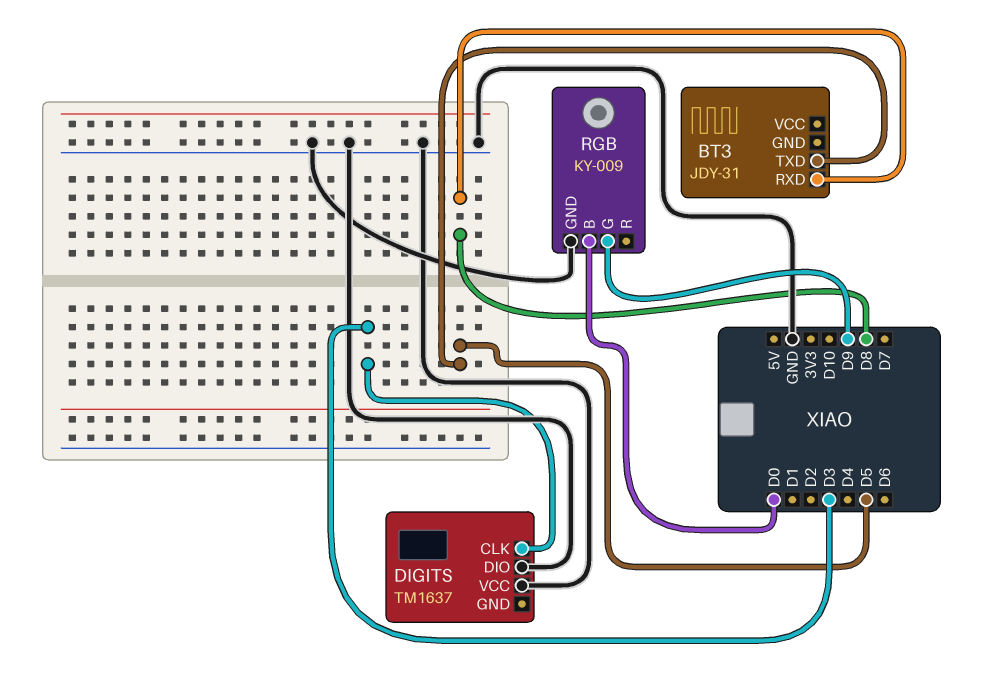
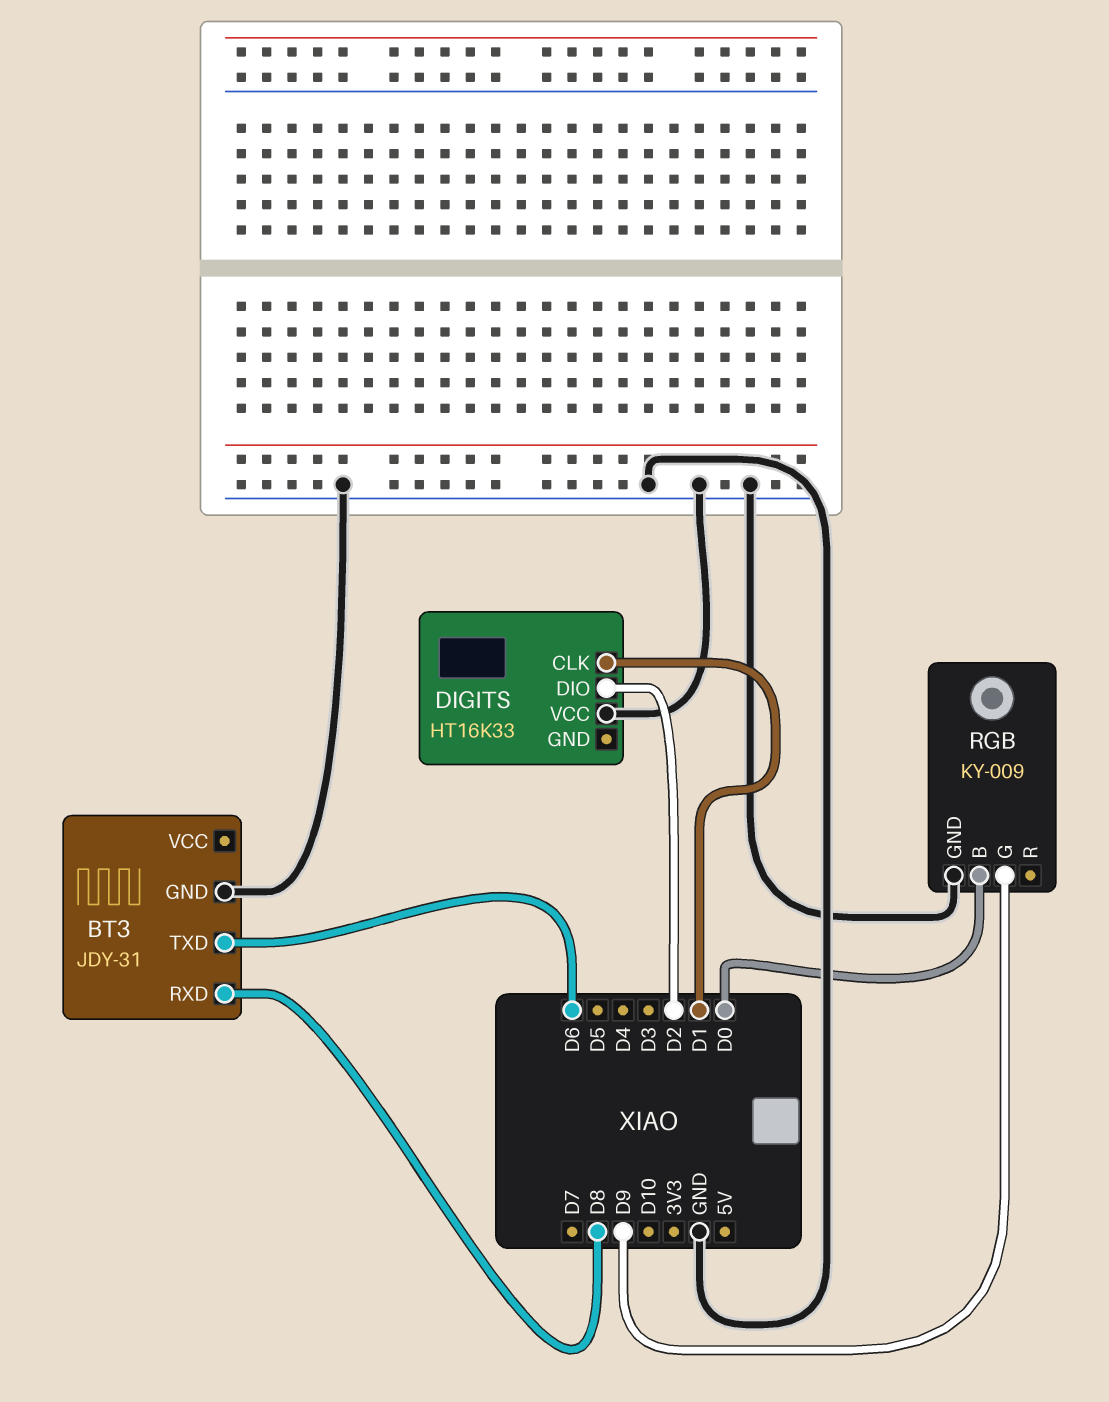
BT3 pin GND: none -> GND
BT3 pin TXD: D5 -> D6
DIGITS: TM1637 -> HT16K33
DIGITS pin CLK: D3 -> D1
DIGITS pin DIO: GND -> D2

